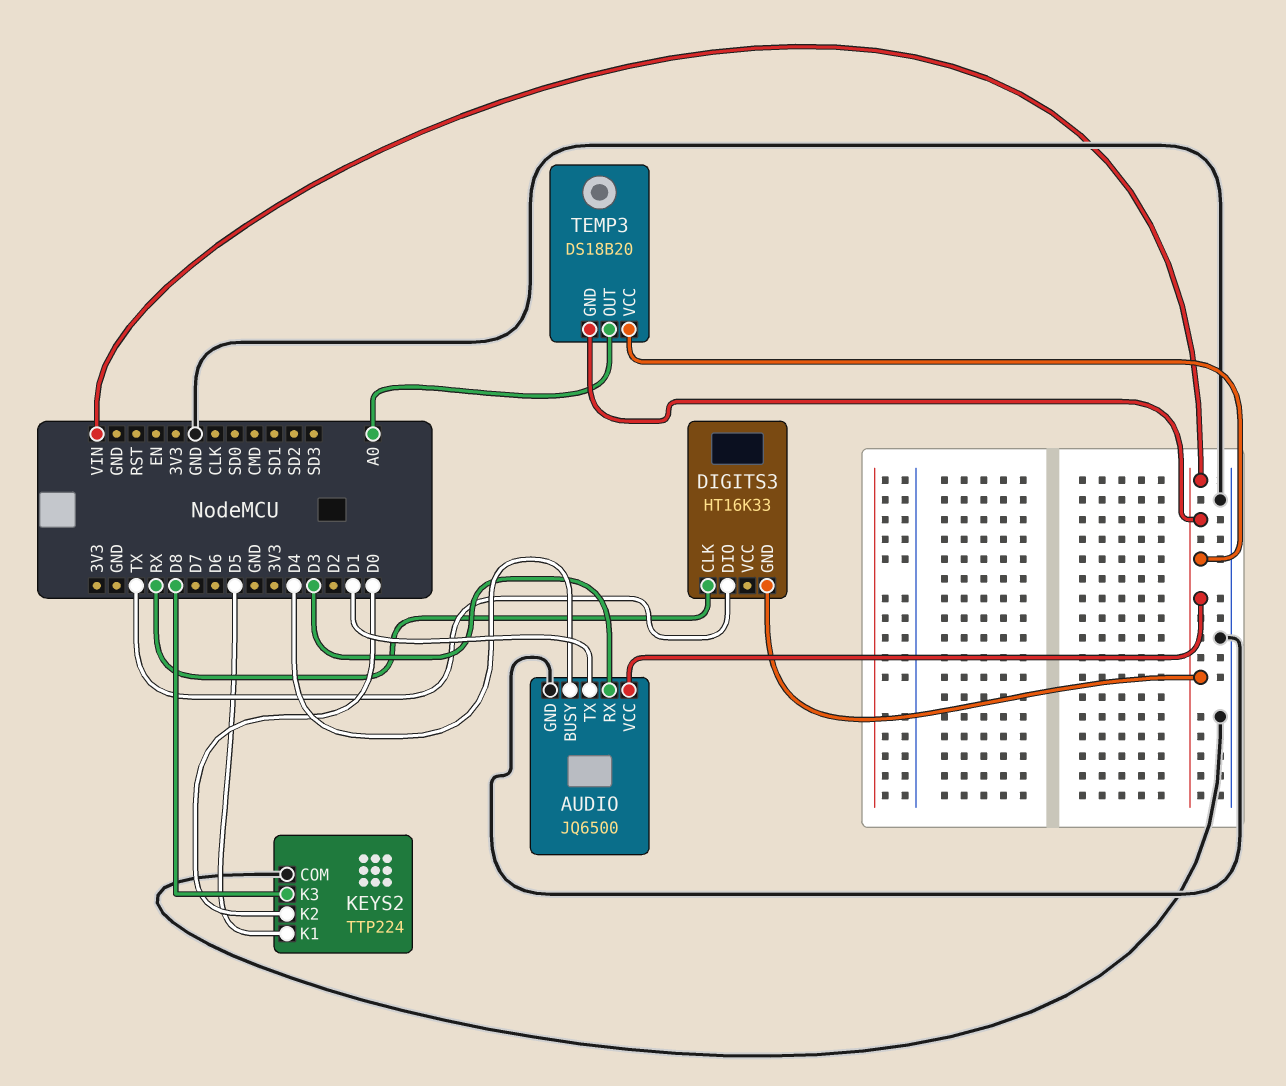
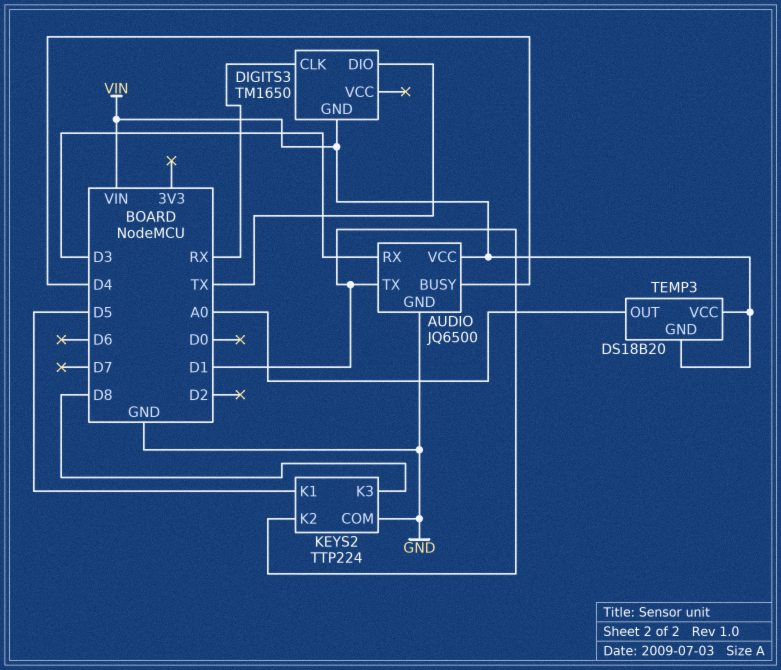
DIGITS3: HT16K33 -> TM1650
KEYS2 pin K2: D0 -> D1

